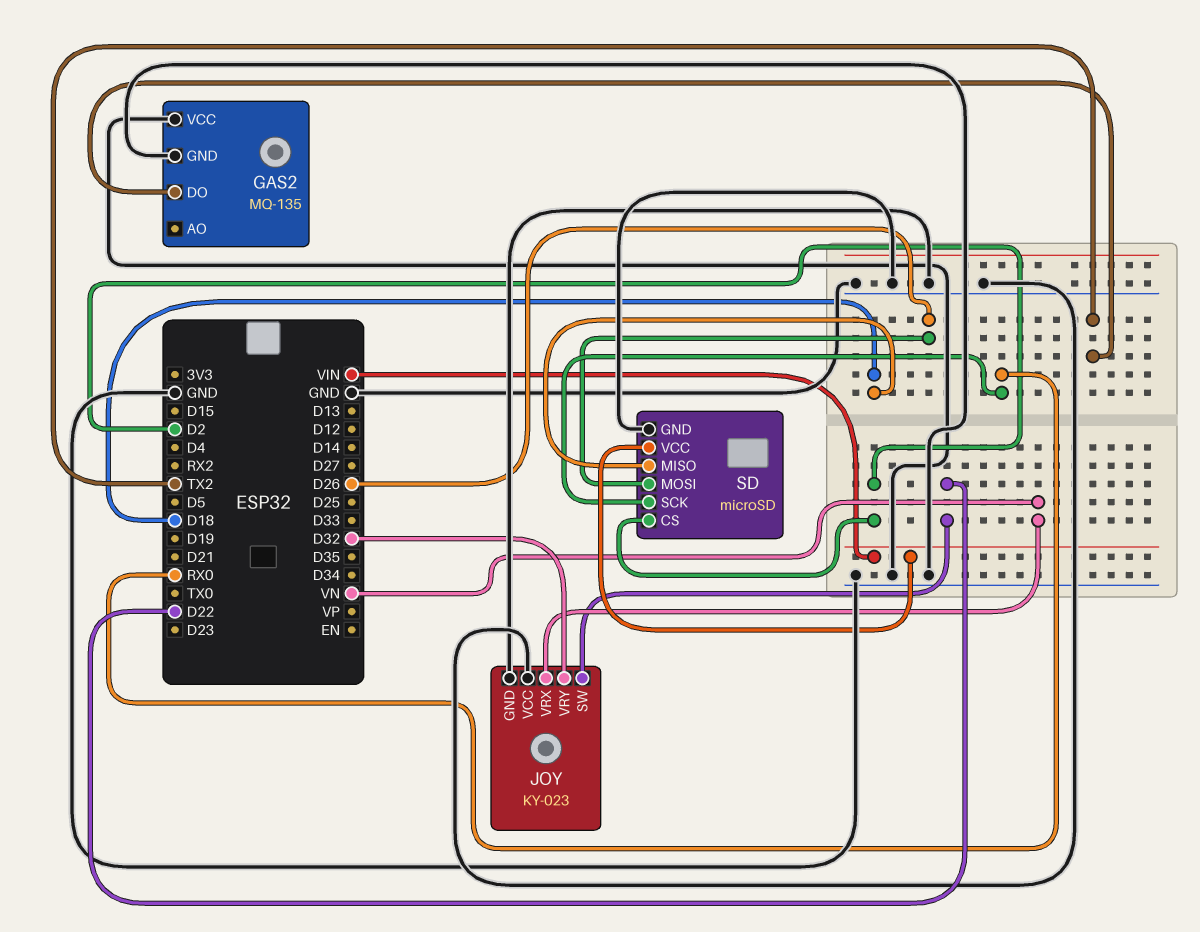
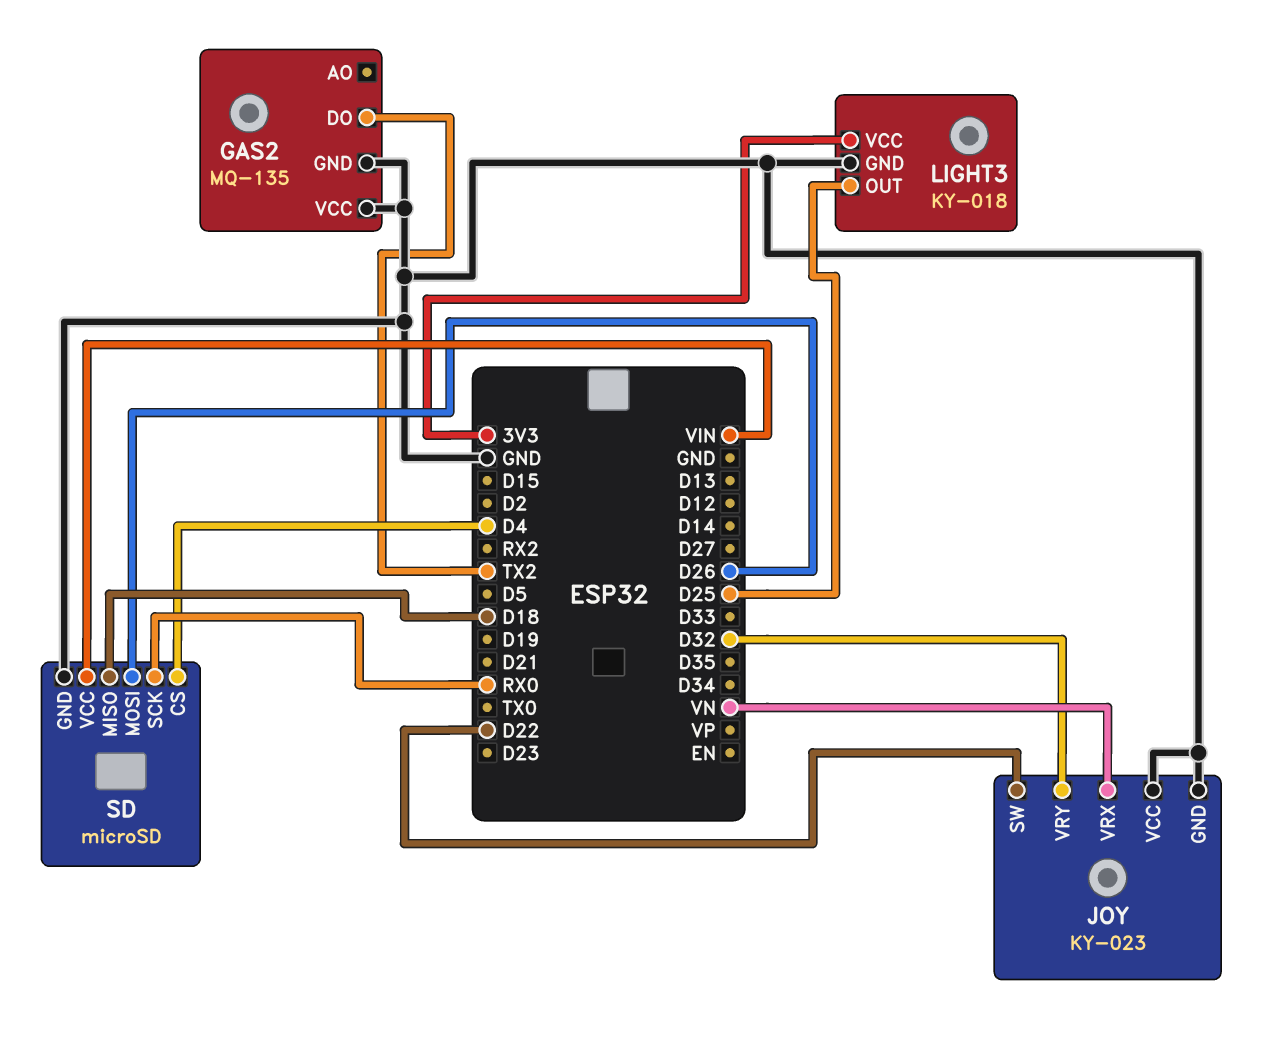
LIGHT3: none -> KY-018
LIGHT3 pin GND: none -> GND
LIGHT3 pin OUT: none -> D25
LIGHT3 pin VCC: none -> 3V3
SD pin CS: D2 -> D4

